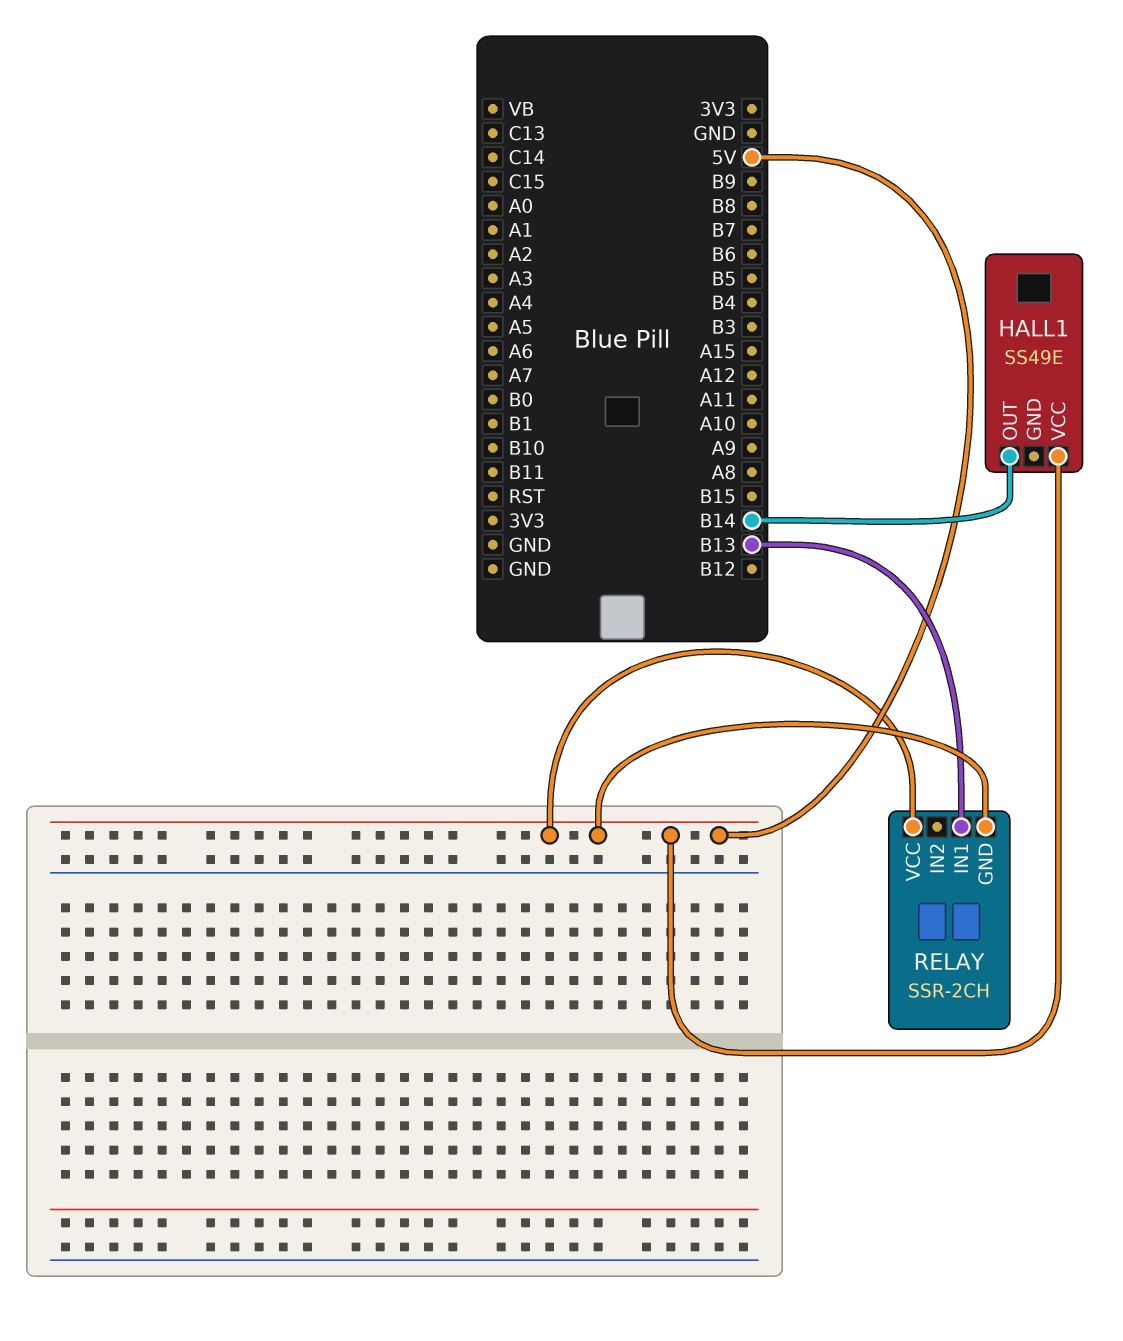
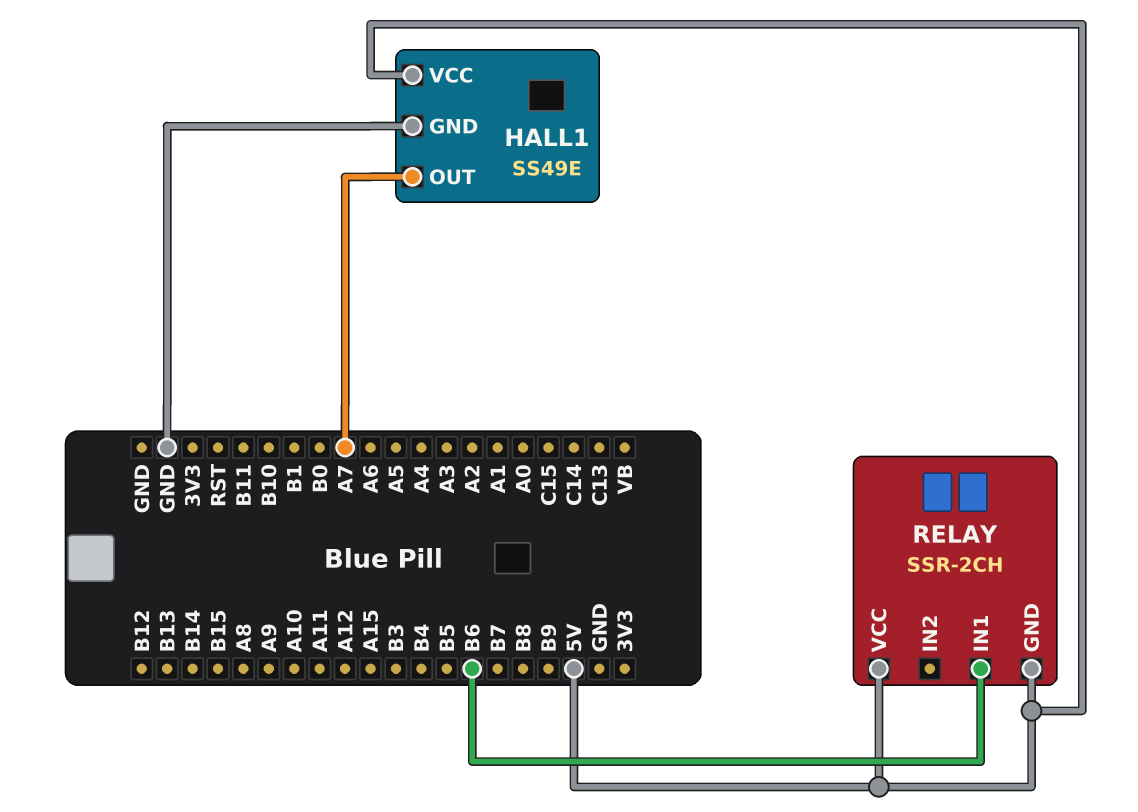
HALL1 pin GND: none -> GND
HALL1 pin OUT: B14 -> A7
RELAY pin IN1: B13 -> B6

